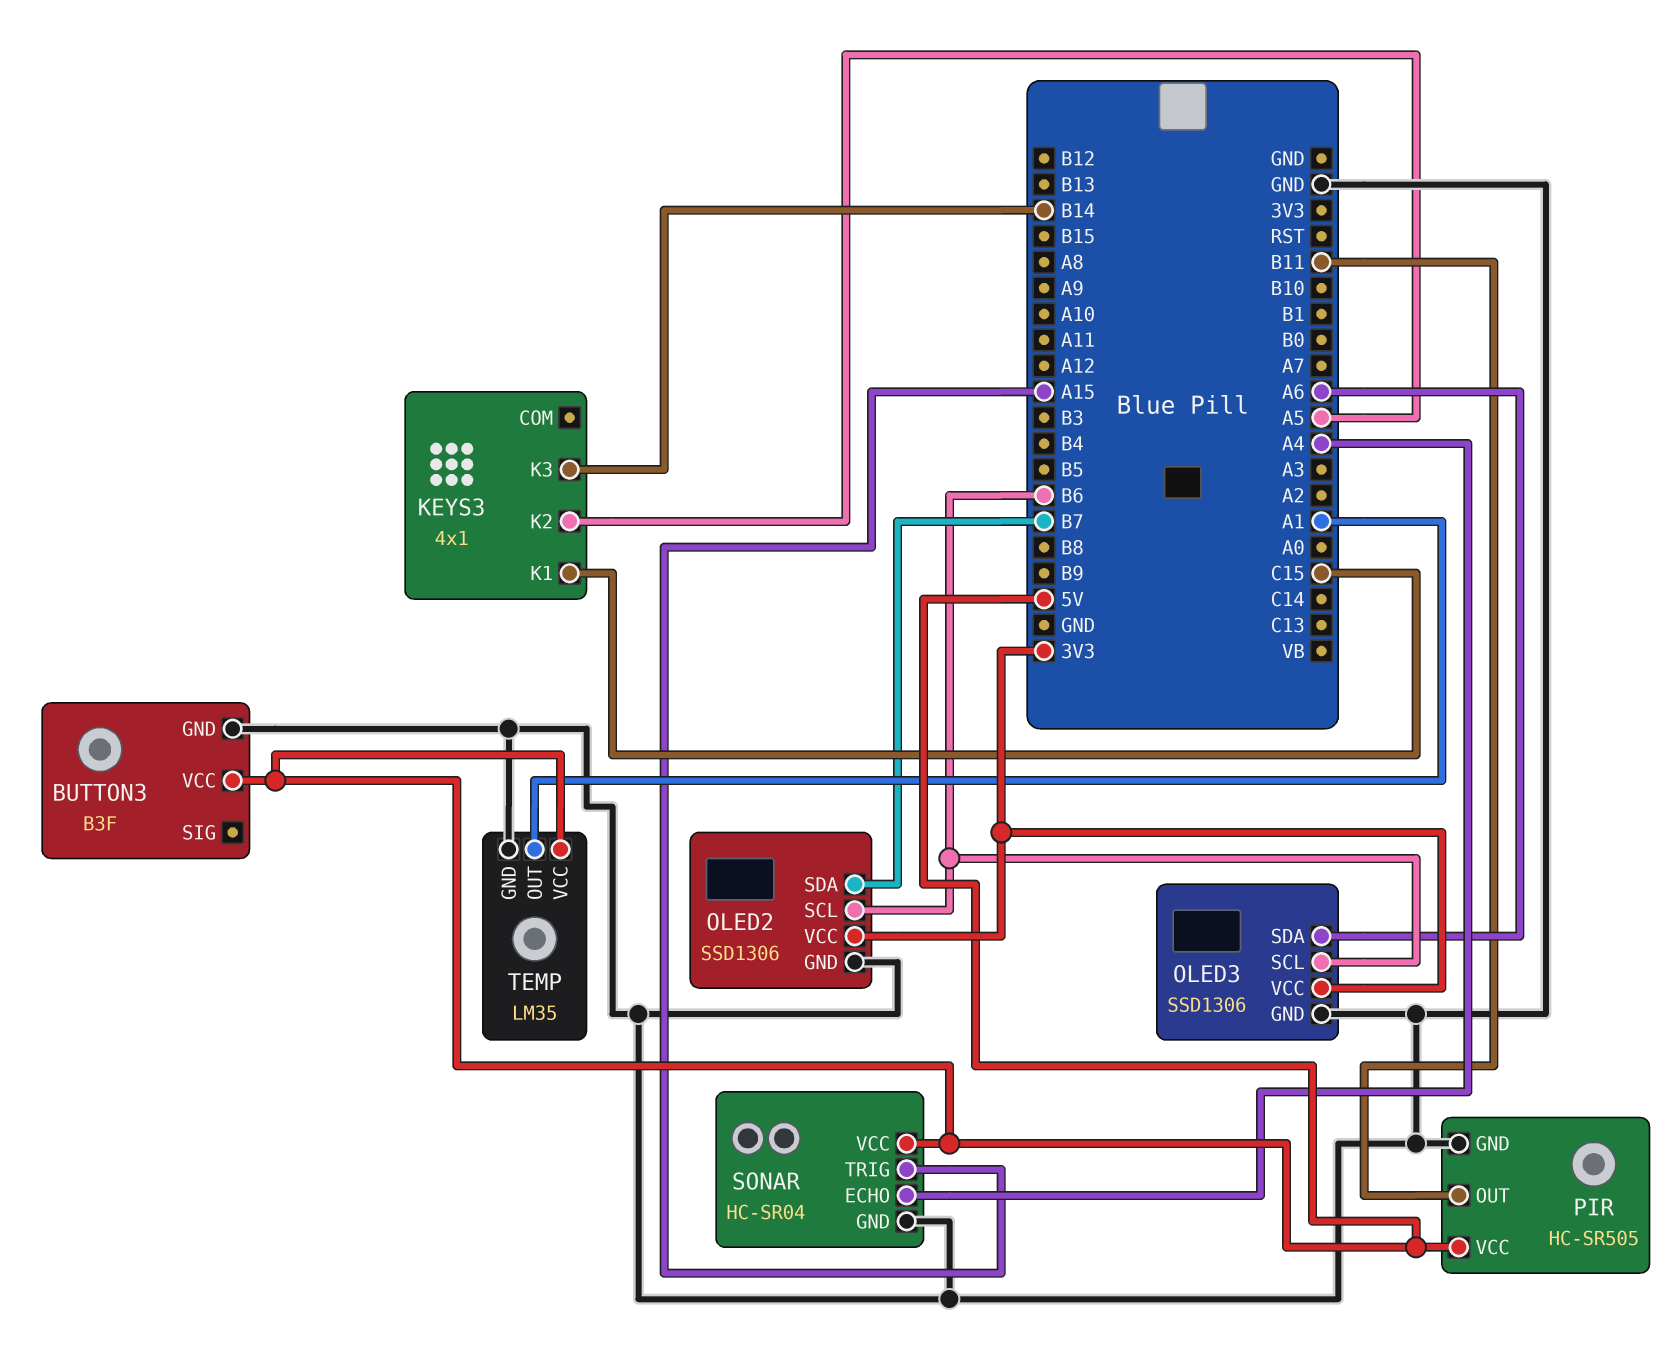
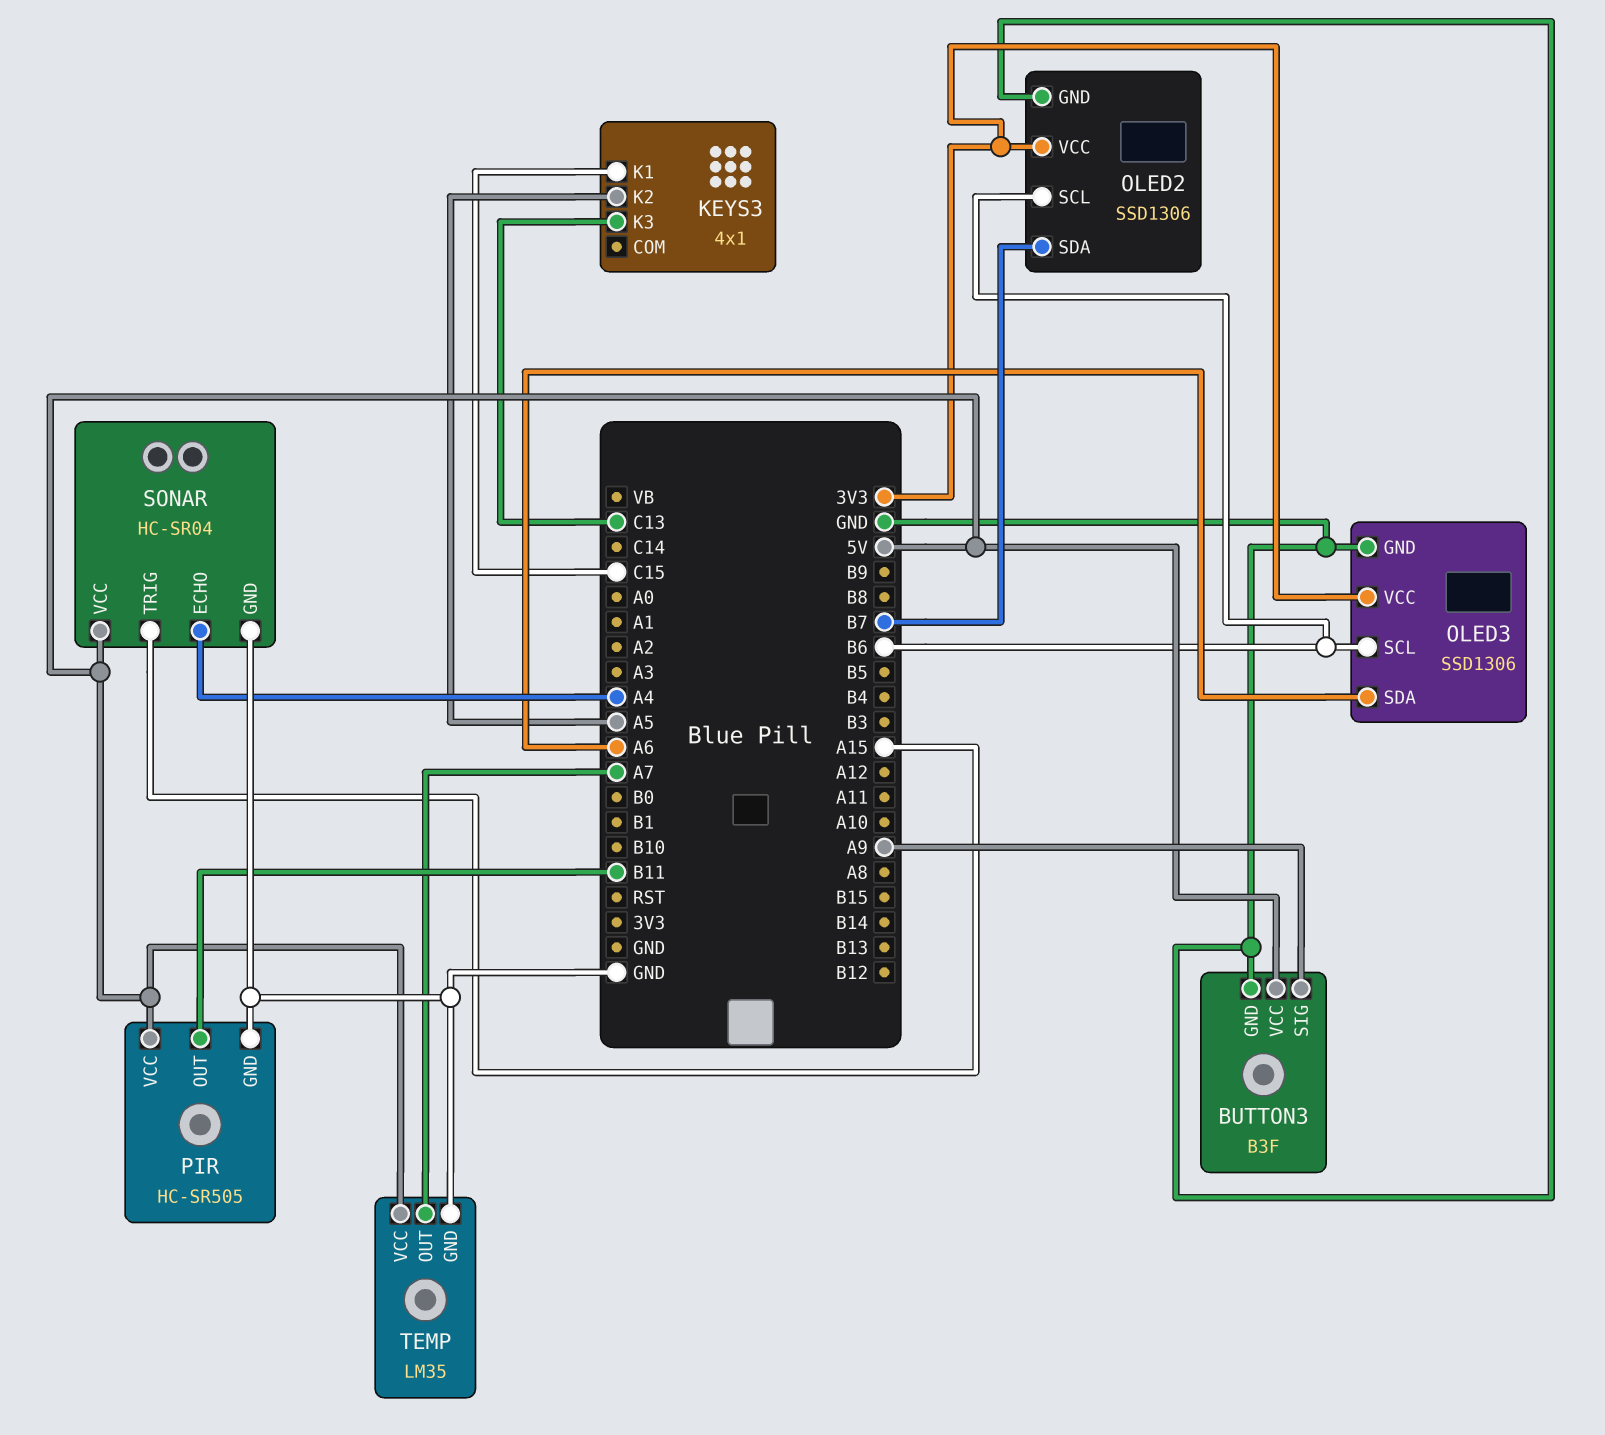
BUTTON3 pin SIG: none -> A9
KEYS3 pin K3: B14 -> C13
TEMP pin OUT: A1 -> A7

